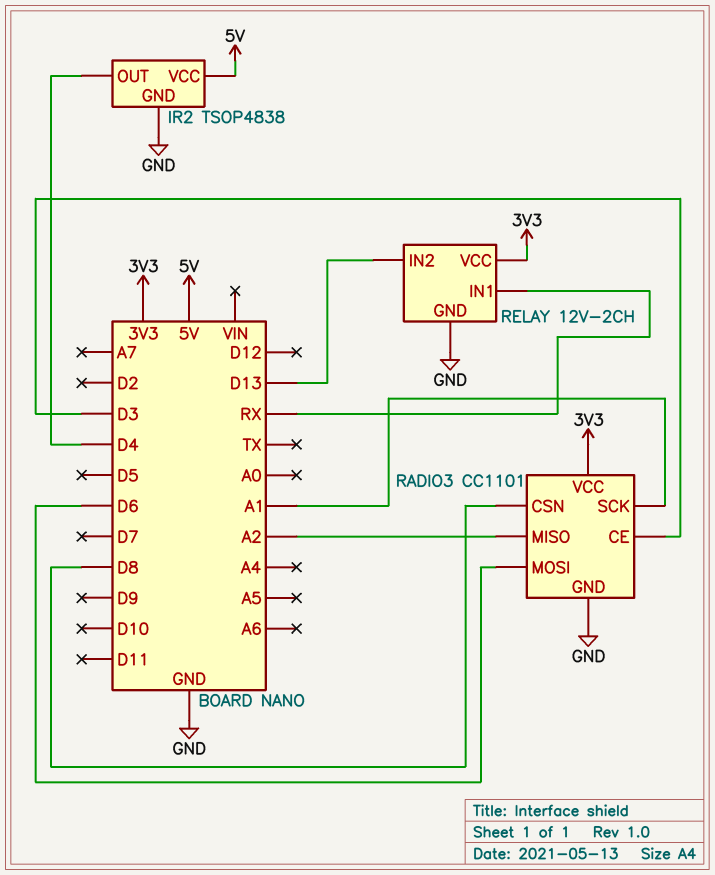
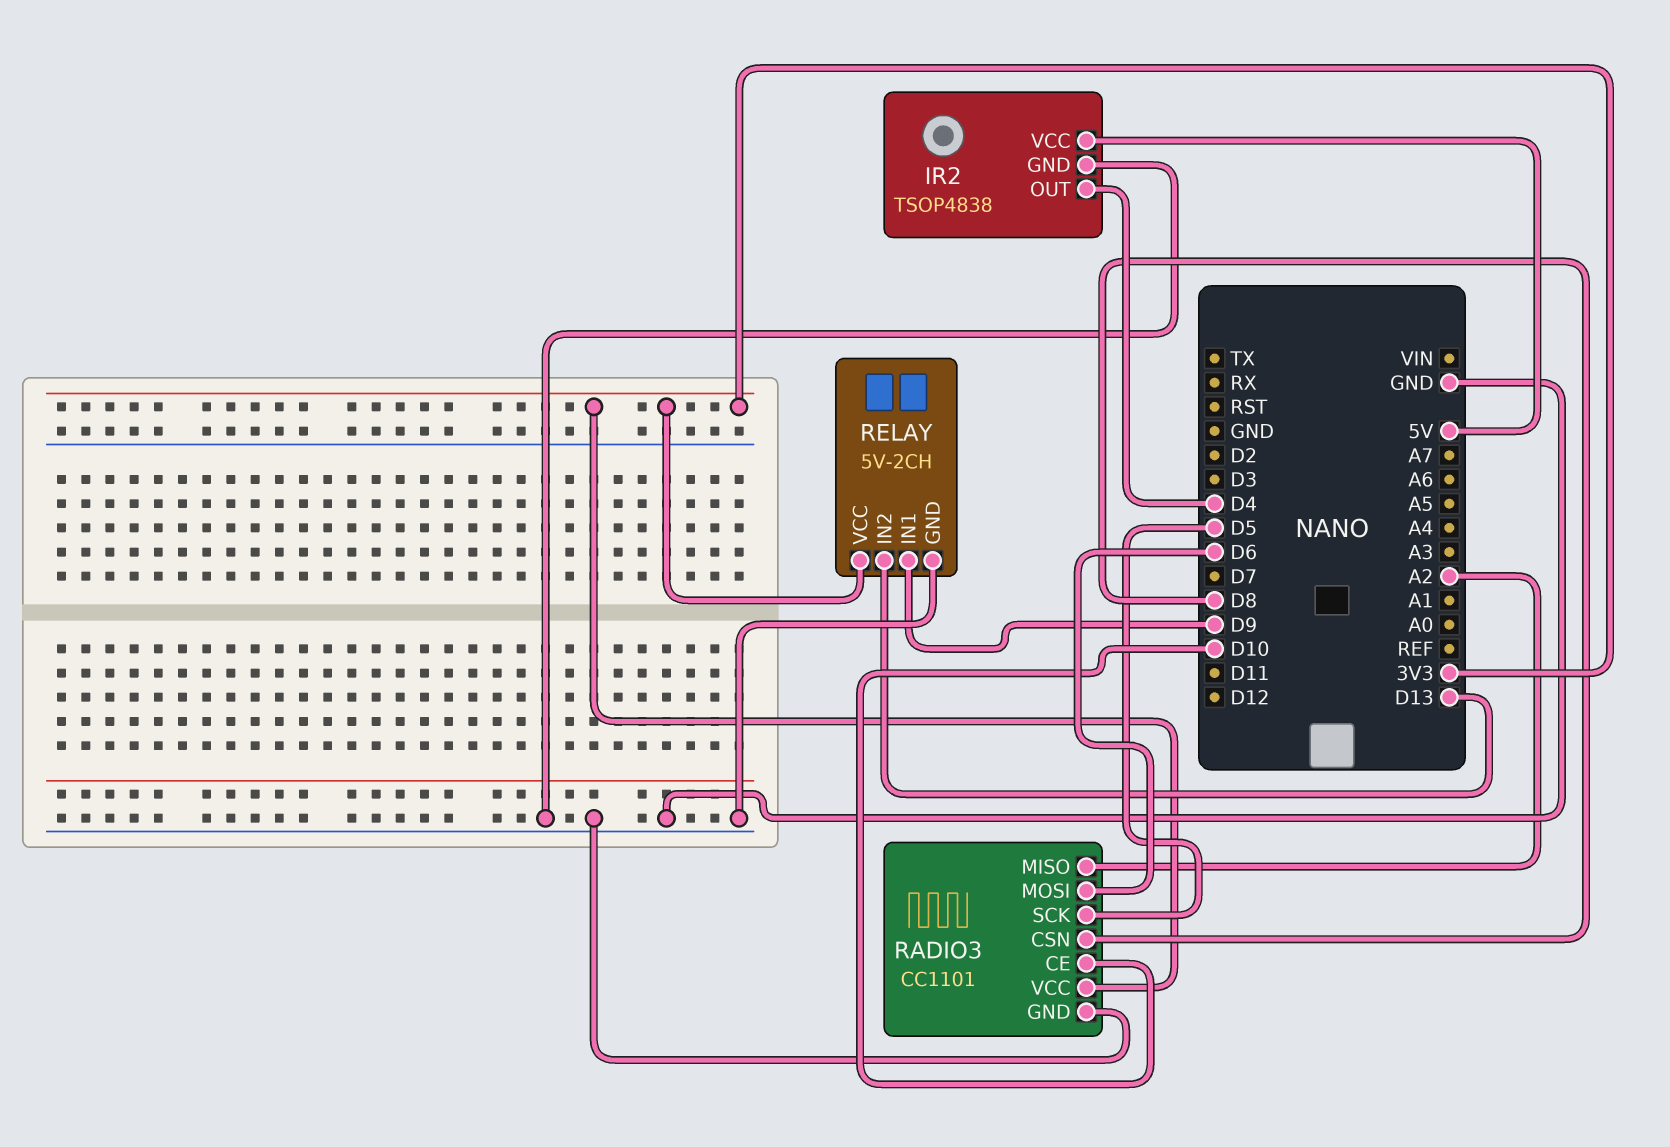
RADIO3 pin CE: D3 -> D10
RADIO3 pin SCK: A1 -> D5
RELAY: 12V-2CH -> 5V-2CH
RELAY pin IN1: RX -> D9

